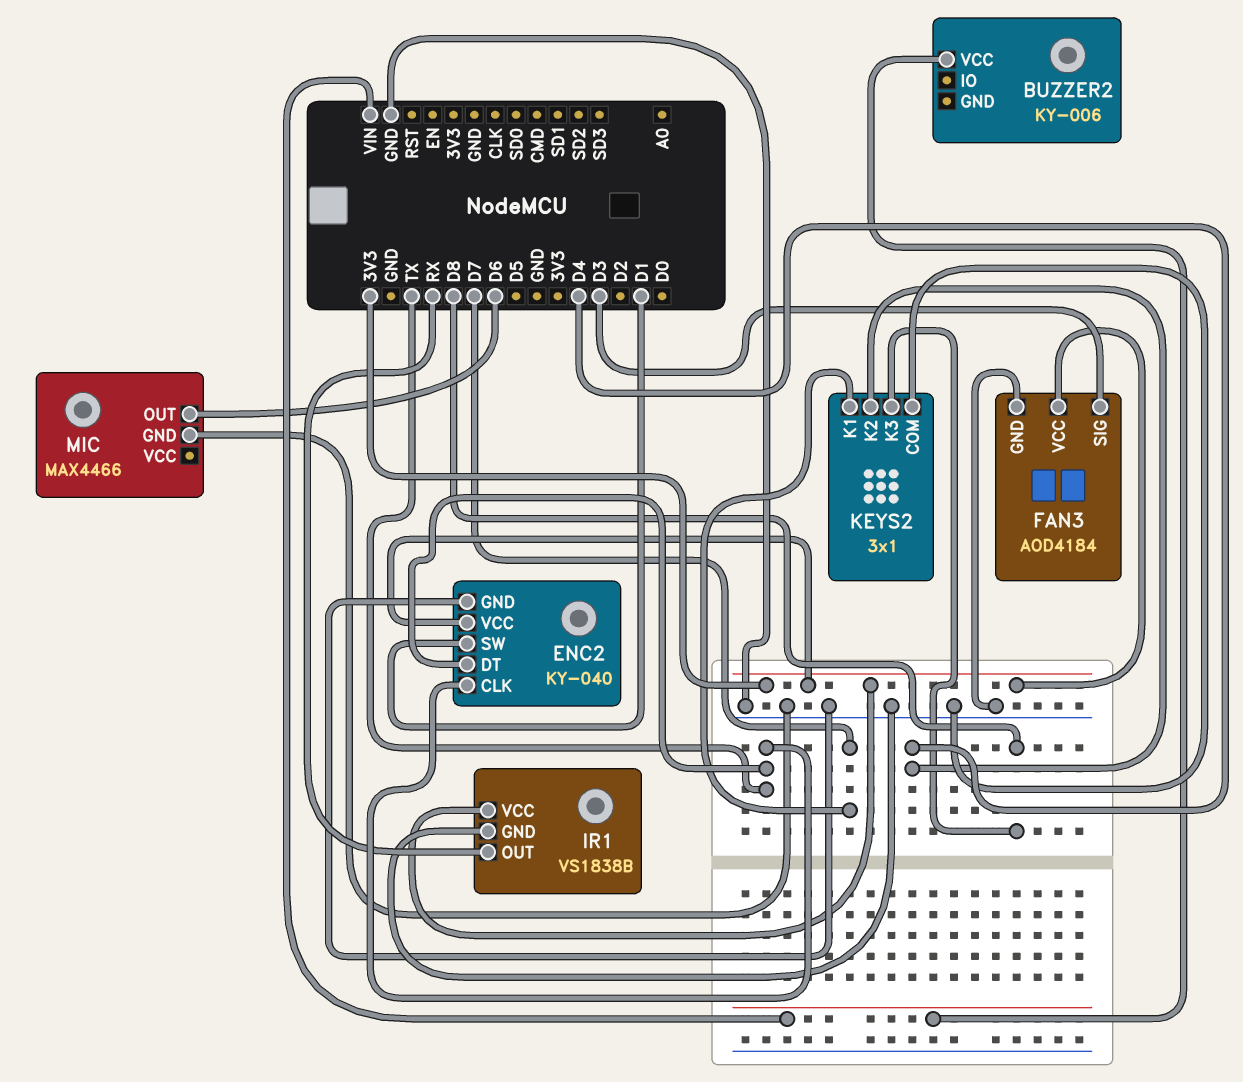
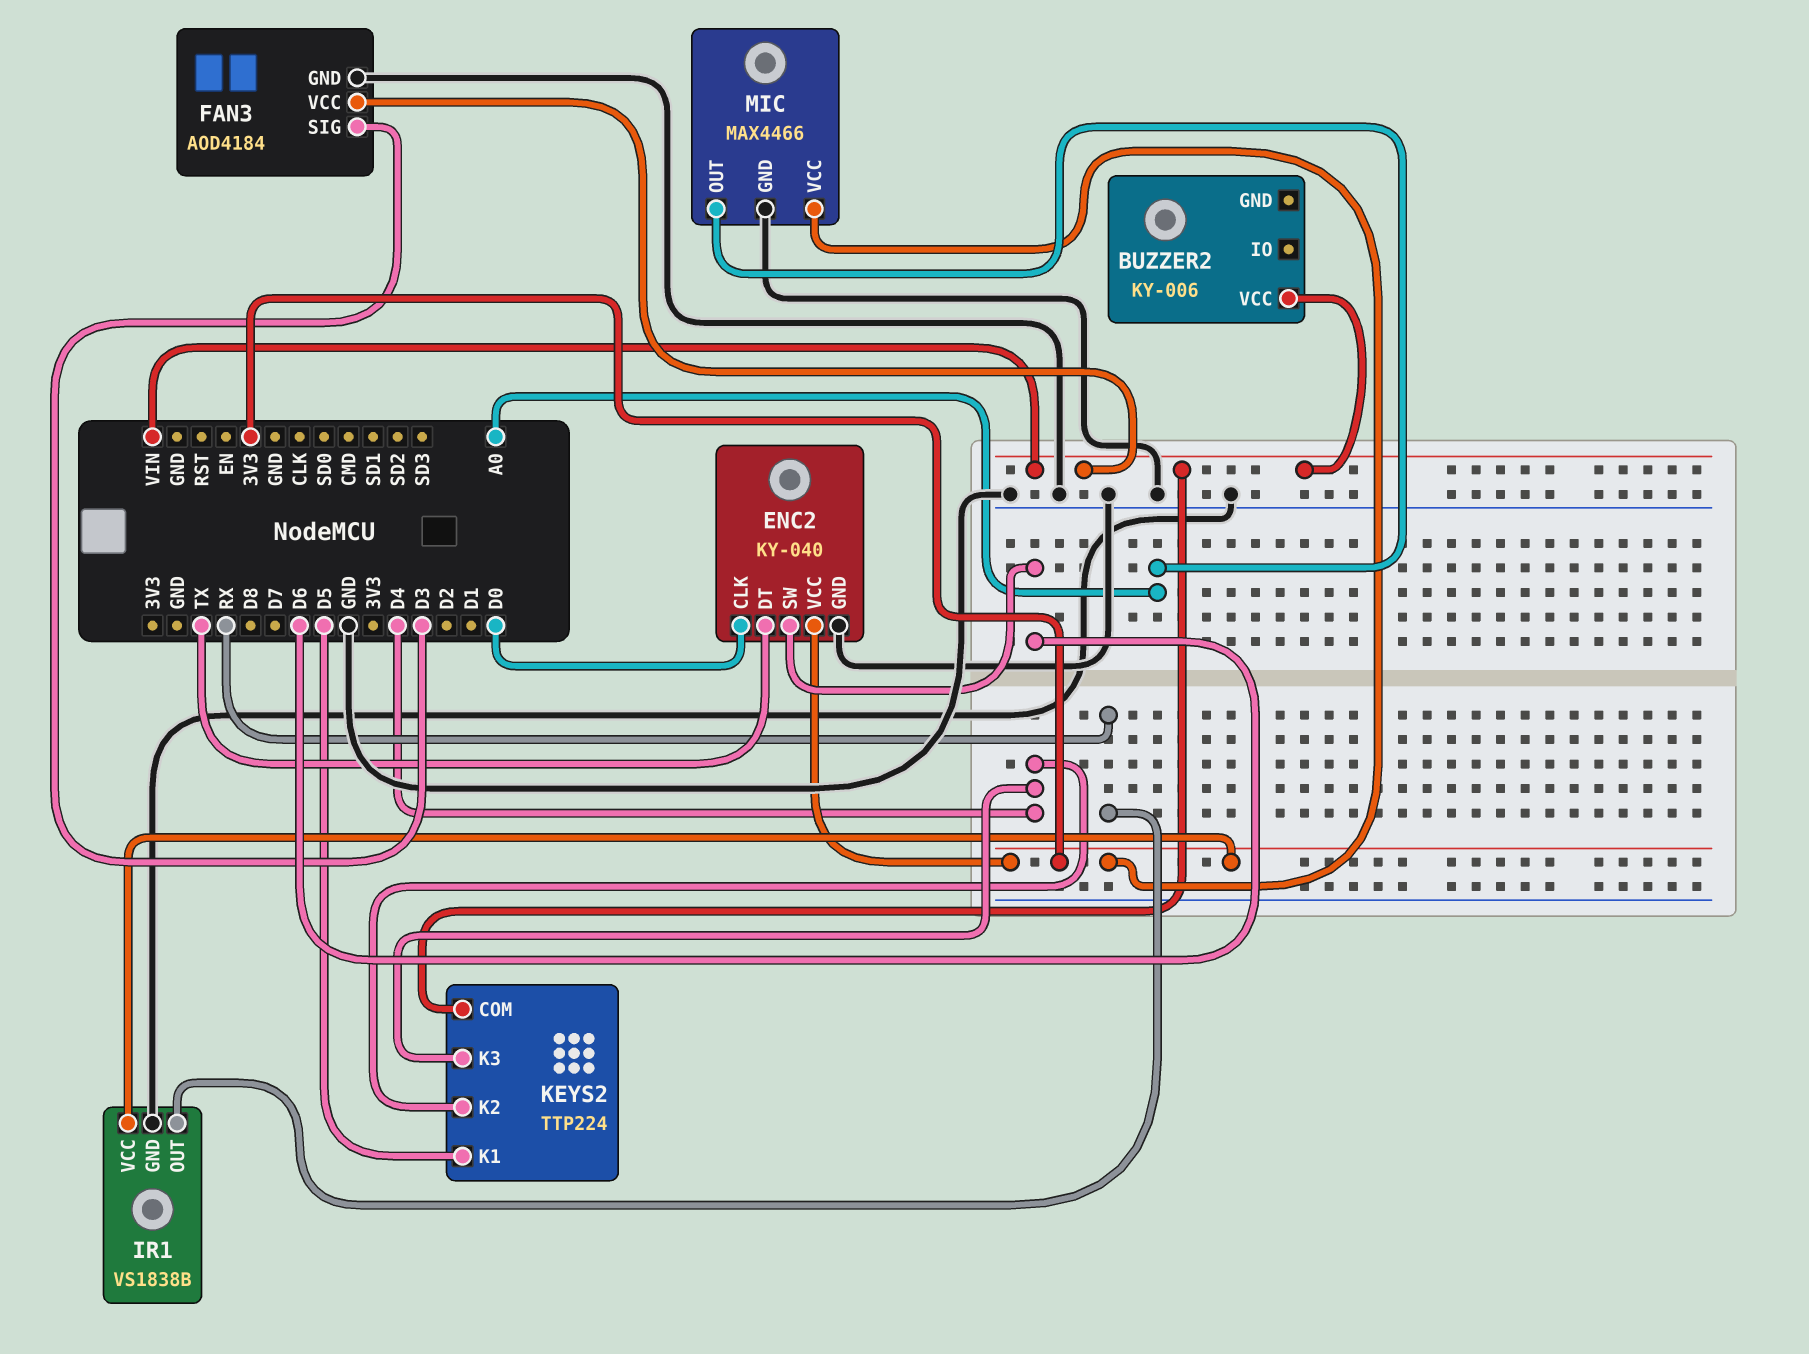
ENC2 pin CLK: TX -> D0
ENC2 pin SW: D1 -> D6
FAN3 pin VCC: 3V3 -> VIN
KEYS2: 3x1 -> TTP224
KEYS2 pin COM: GND -> VIN
KEYS2 pin K1: D7 -> D5
KEYS2 pin K3: D8 -> D4
MIC pin OUT: D6 -> A0
MIC pin VCC: none -> 3V3

